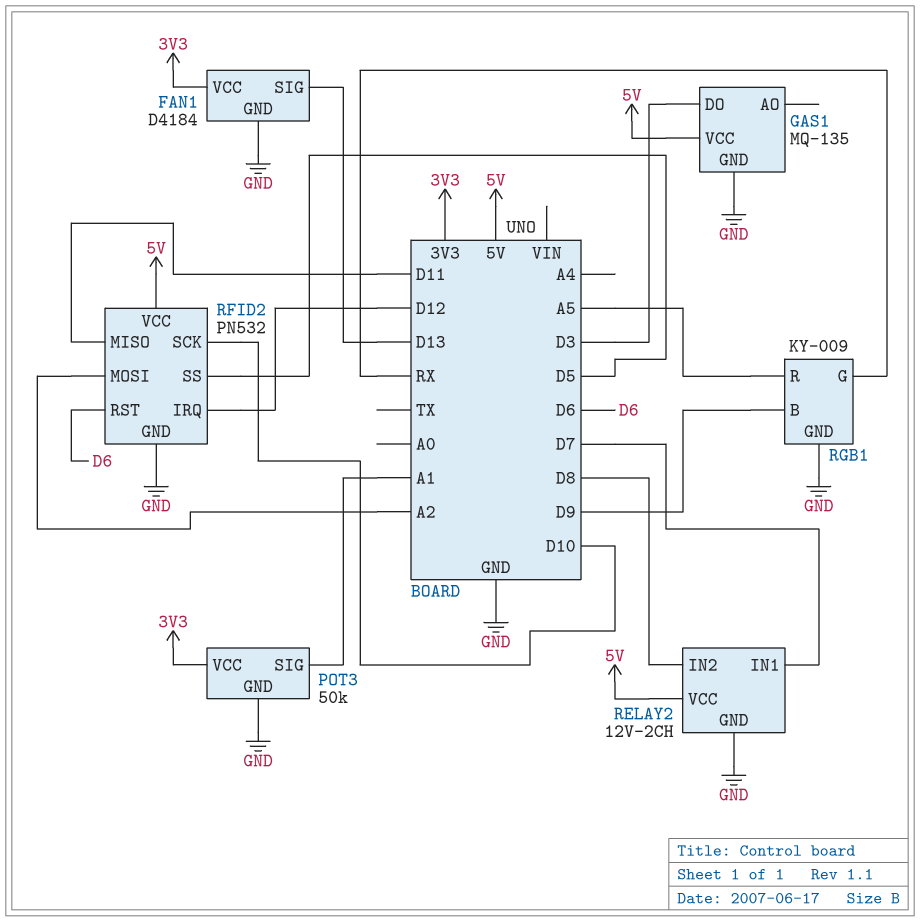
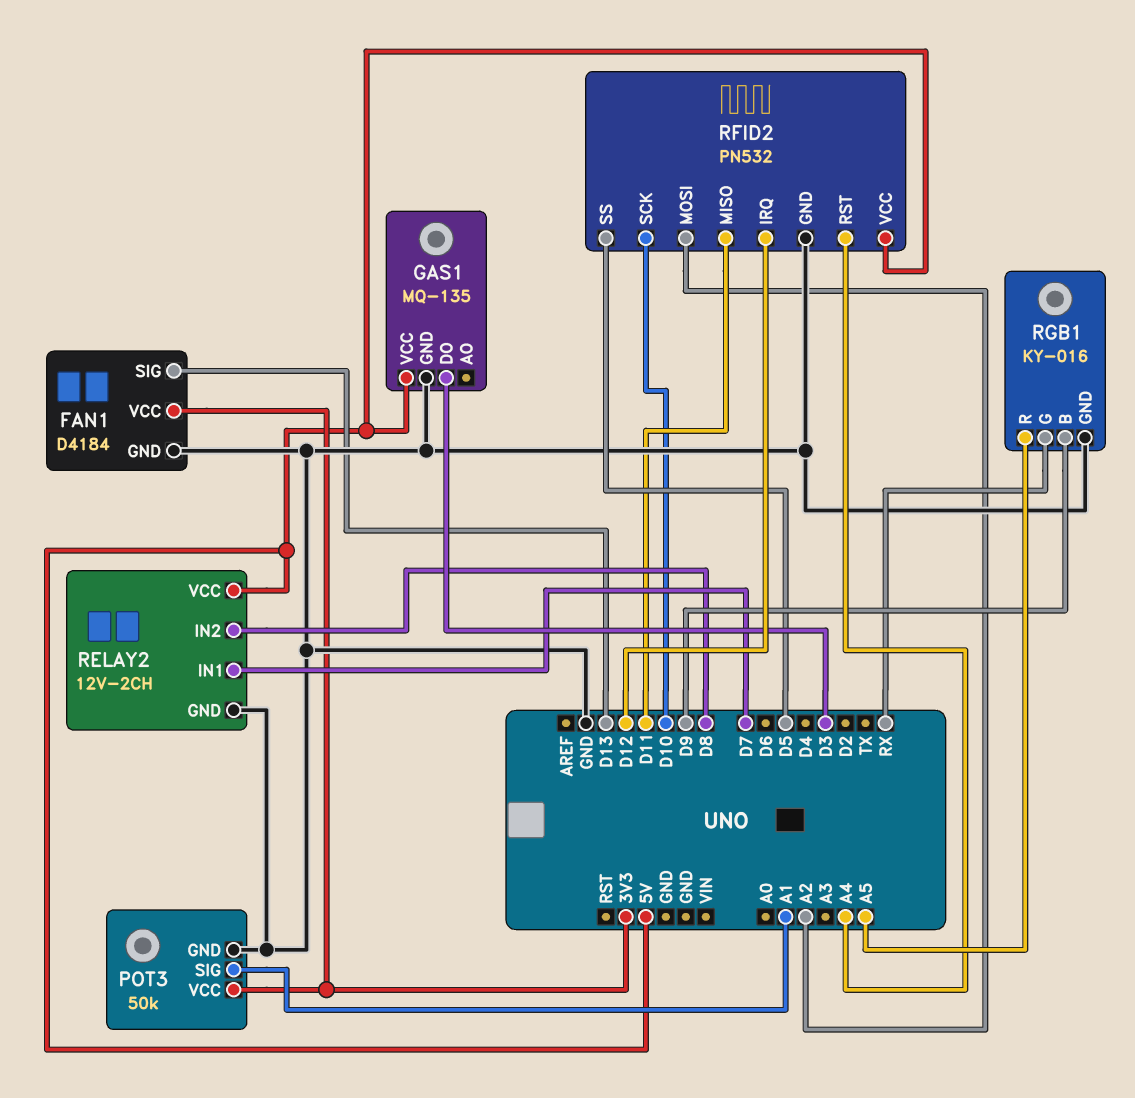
RFID2 pin RST: D6 -> A4
RGB1: KY-009 -> KY-016

